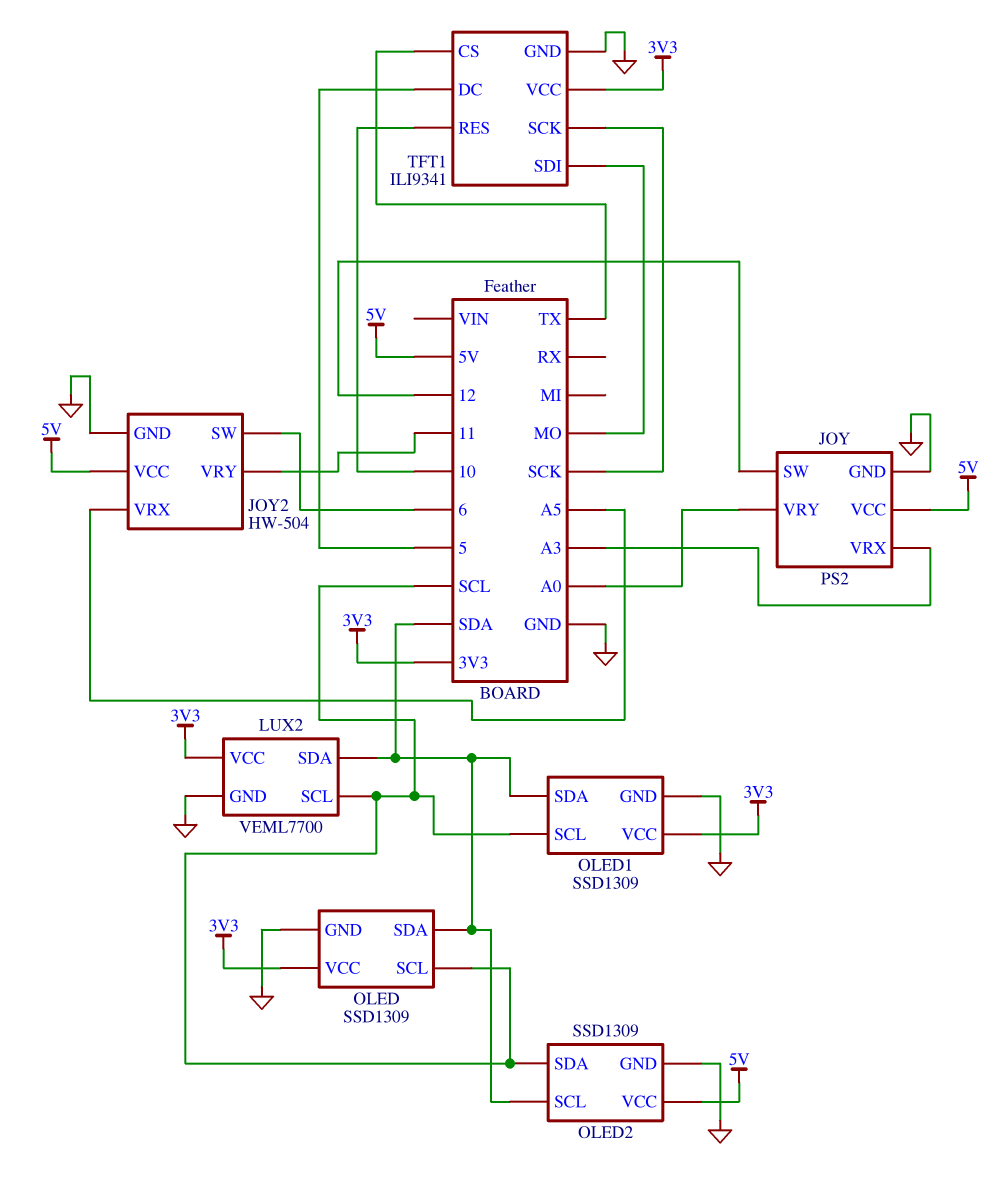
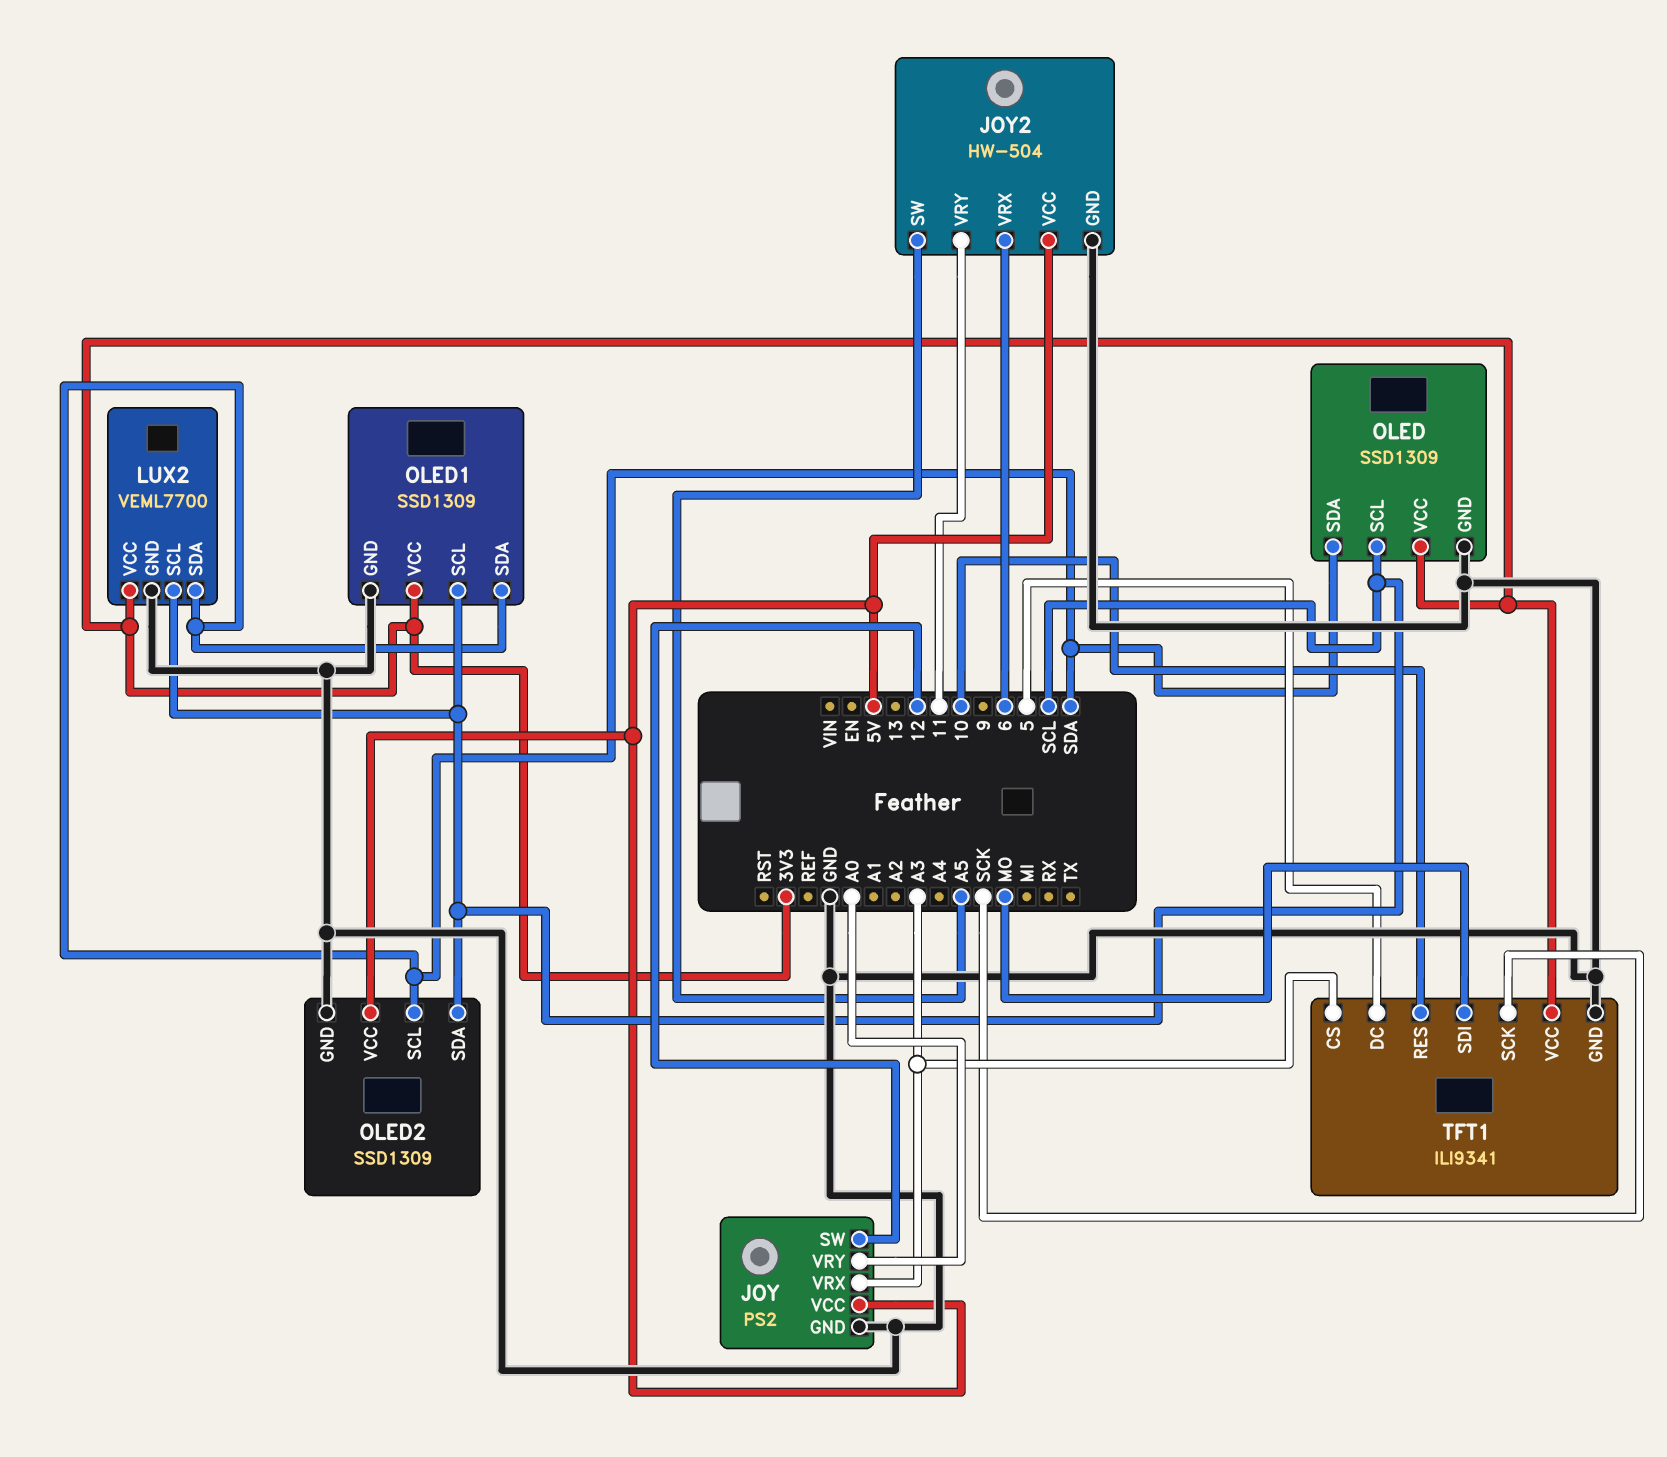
JOY2 pin SW: 6 -> A5
JOY2 pin VRX: A5 -> 6
TFT1 pin CS: TX -> A3

